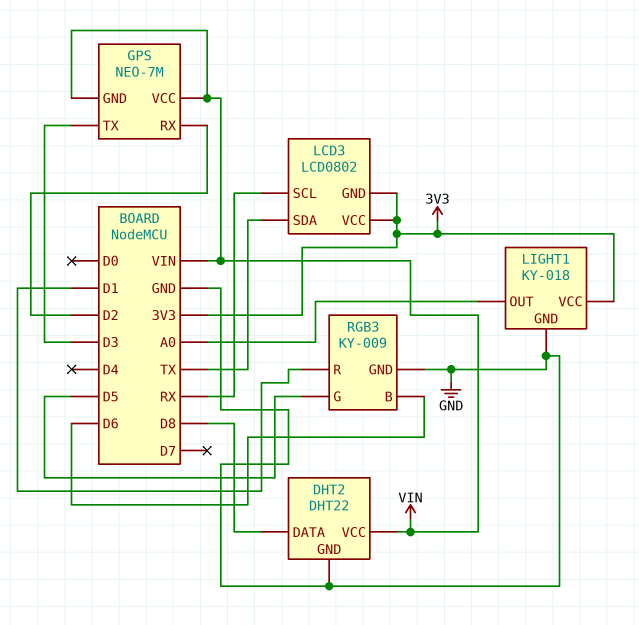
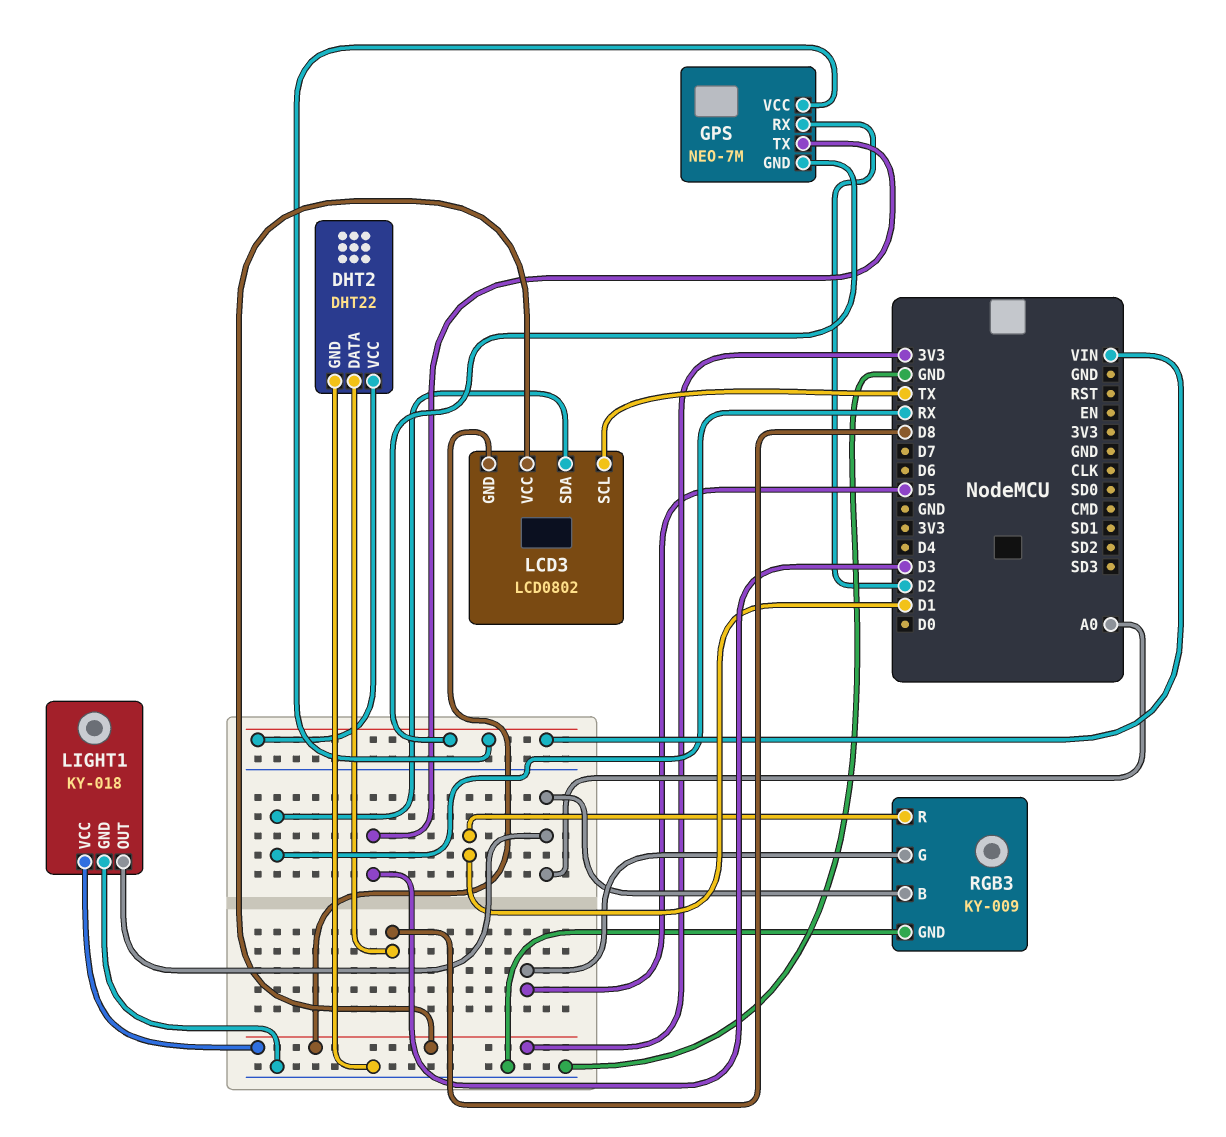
LCD3 pin SCL: RX -> TX
LCD3 pin SDA: TX -> RX
RGB3 pin B: D6 -> A0

